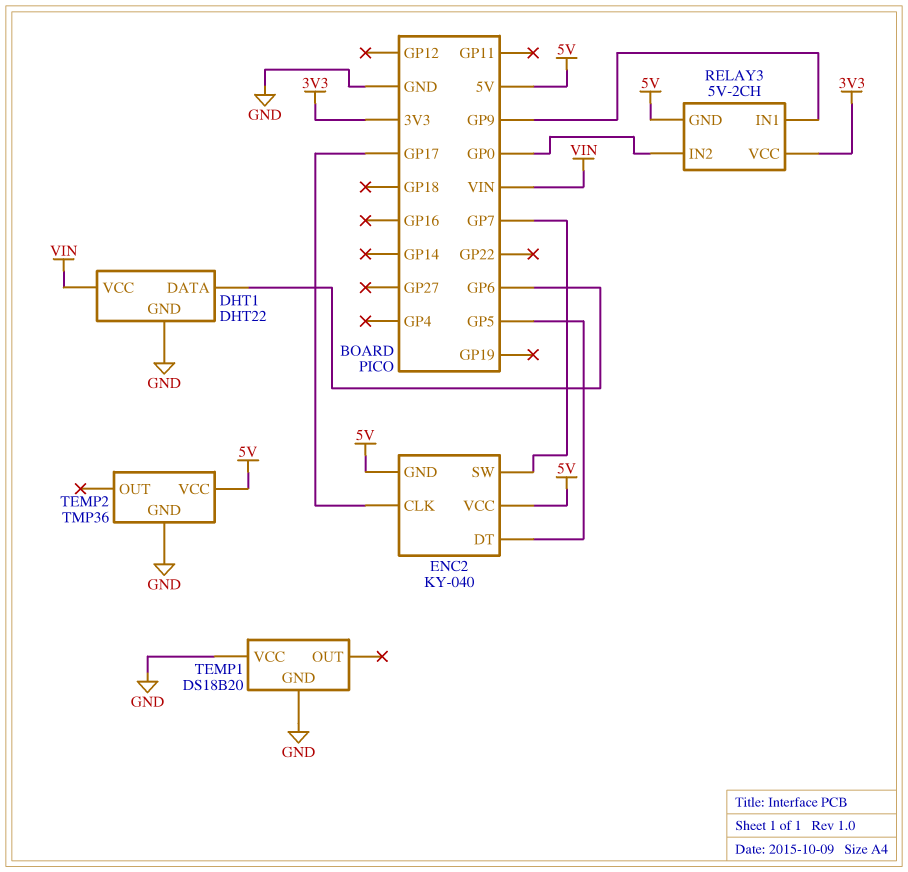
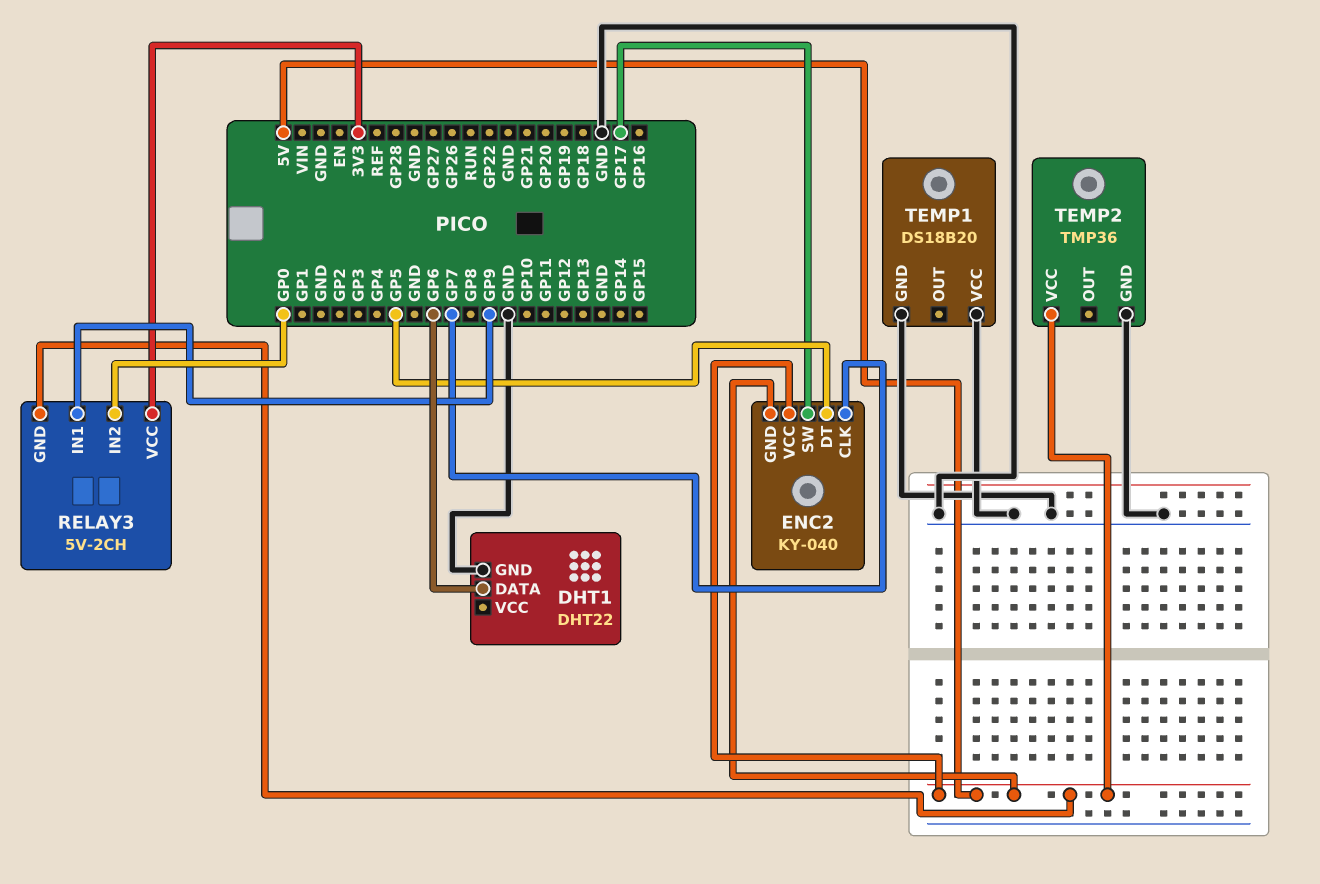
DHT1 pin VCC: VIN -> none
ENC2 pin CLK: GP17 -> GP7
ENC2 pin SW: GP7 -> GP17

